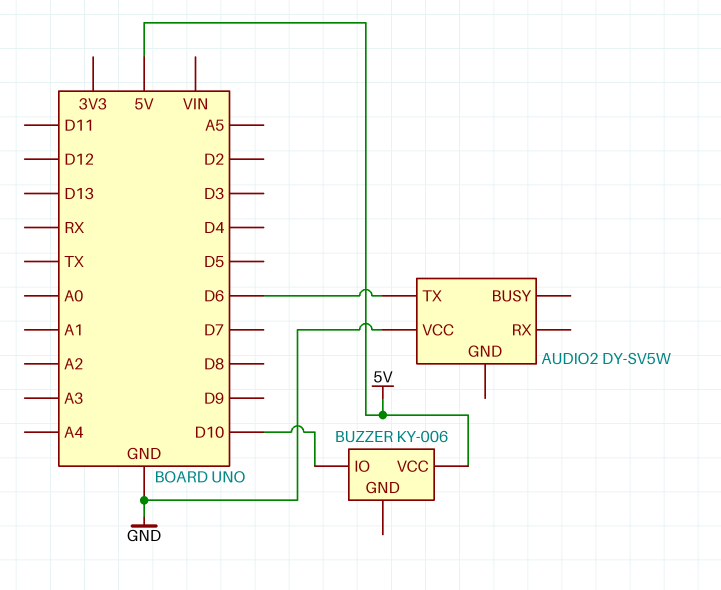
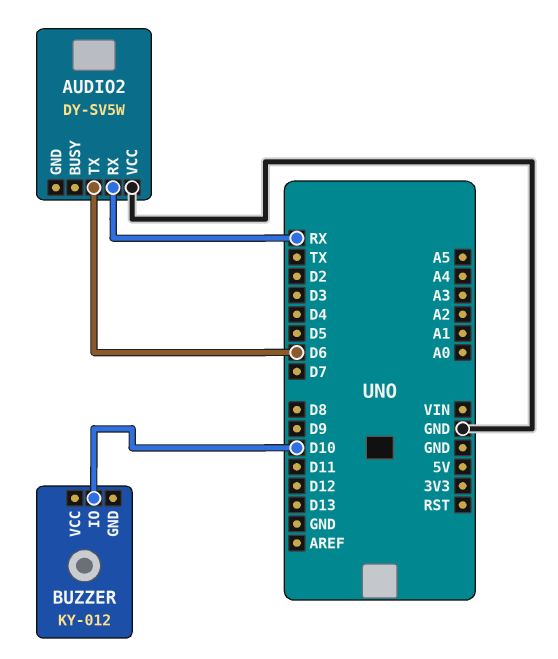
AUDIO2 pin RX: none -> RX
BUZZER: KY-006 -> KY-012
BUZZER pin VCC: 5V -> none

